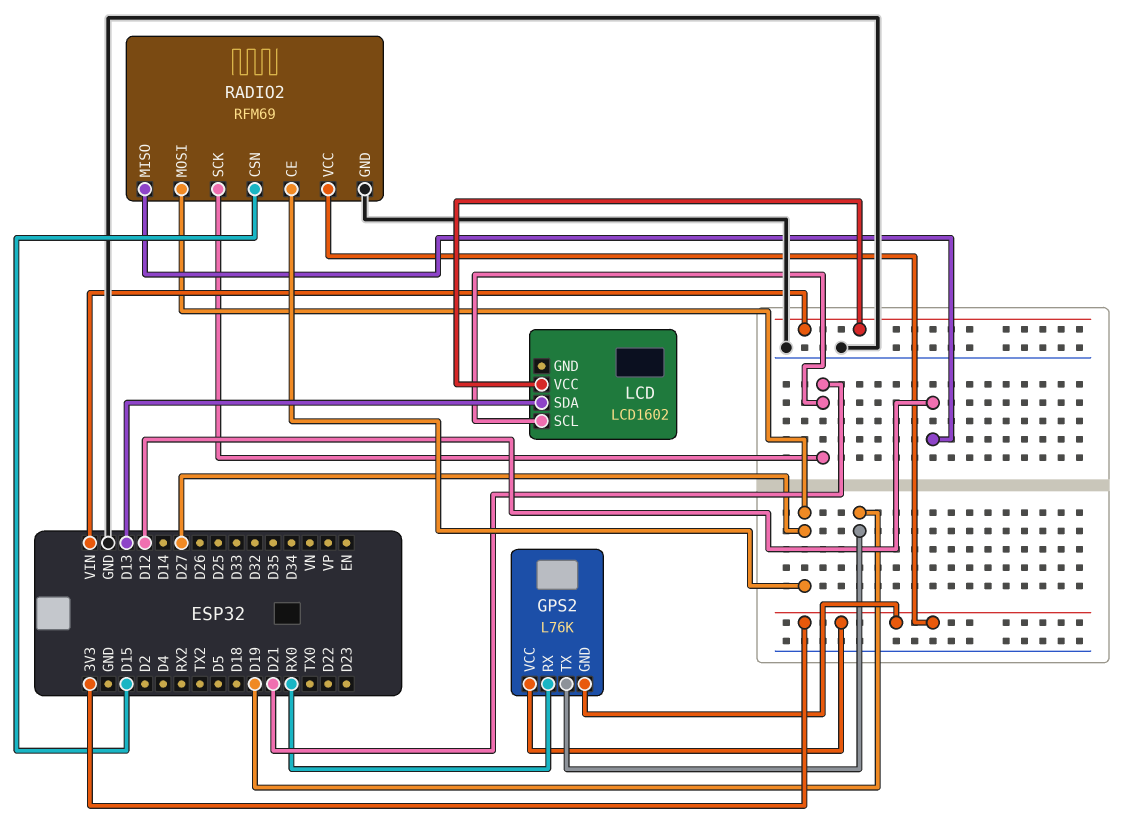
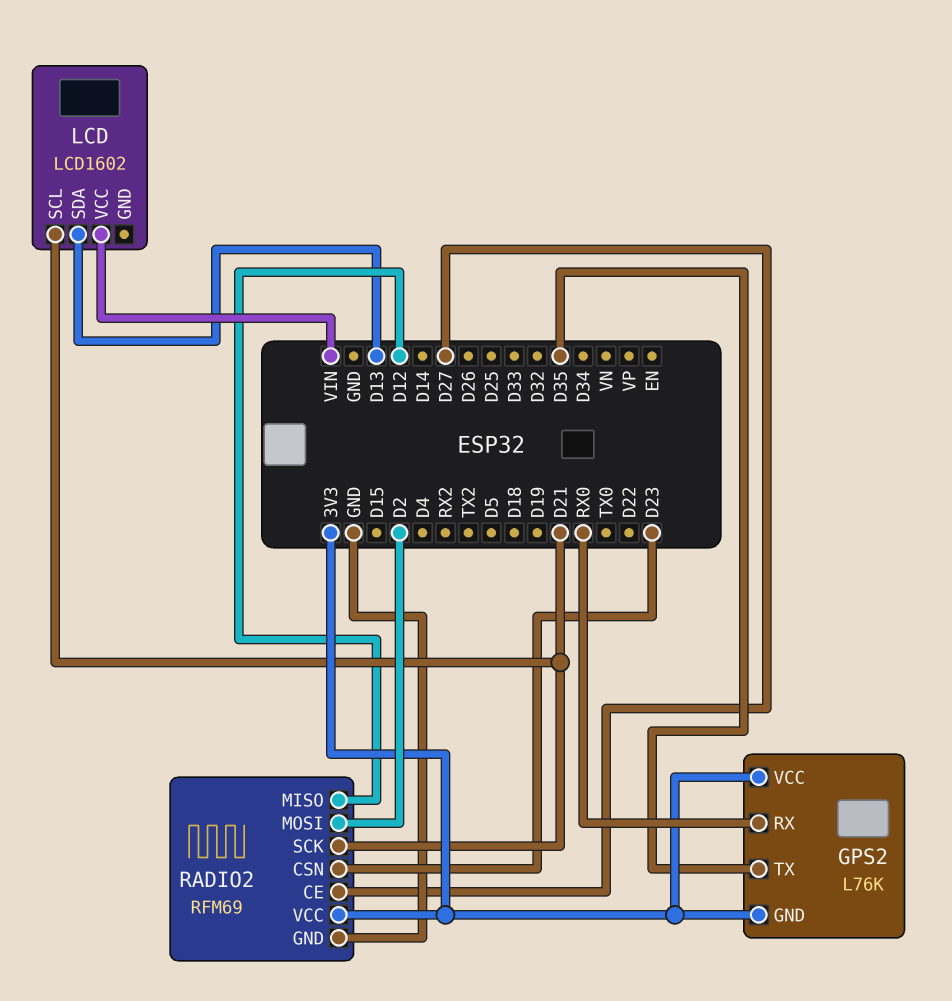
GPS2 pin TX: D19 -> D35
RADIO2 pin CSN: D15 -> D23
RADIO2 pin MOSI: D27 -> D2

